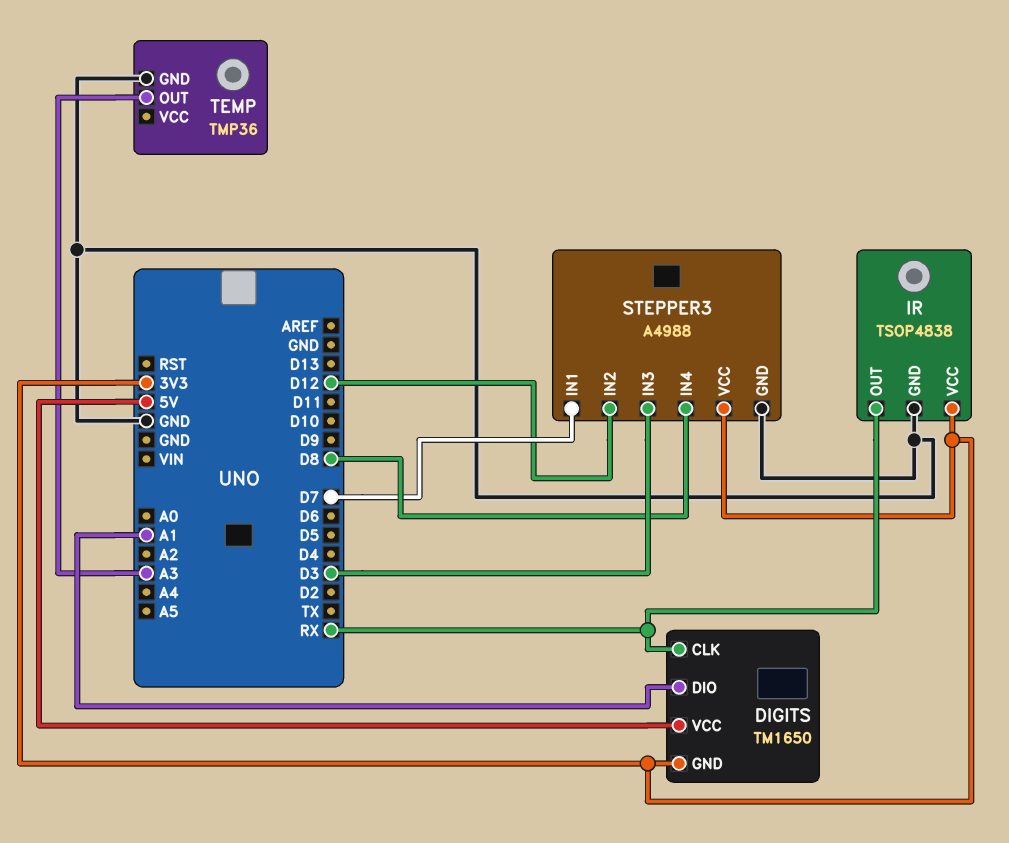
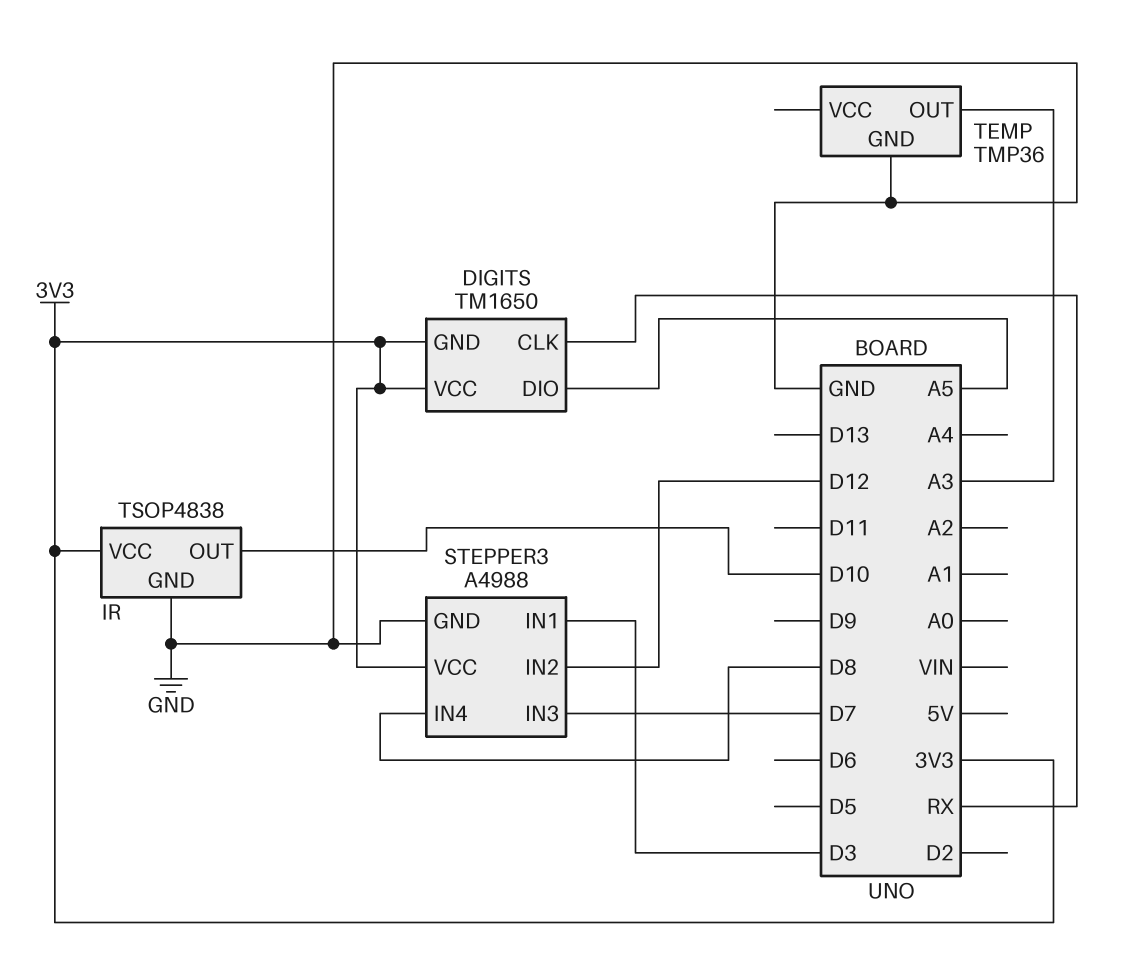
DIGITS pin DIO: A1 -> A5
DIGITS pin VCC: 5V -> 3V3
IR pin OUT: RX -> D10
STEPPER3 pin IN1: D7 -> D3
STEPPER3 pin IN3: D3 -> D7

